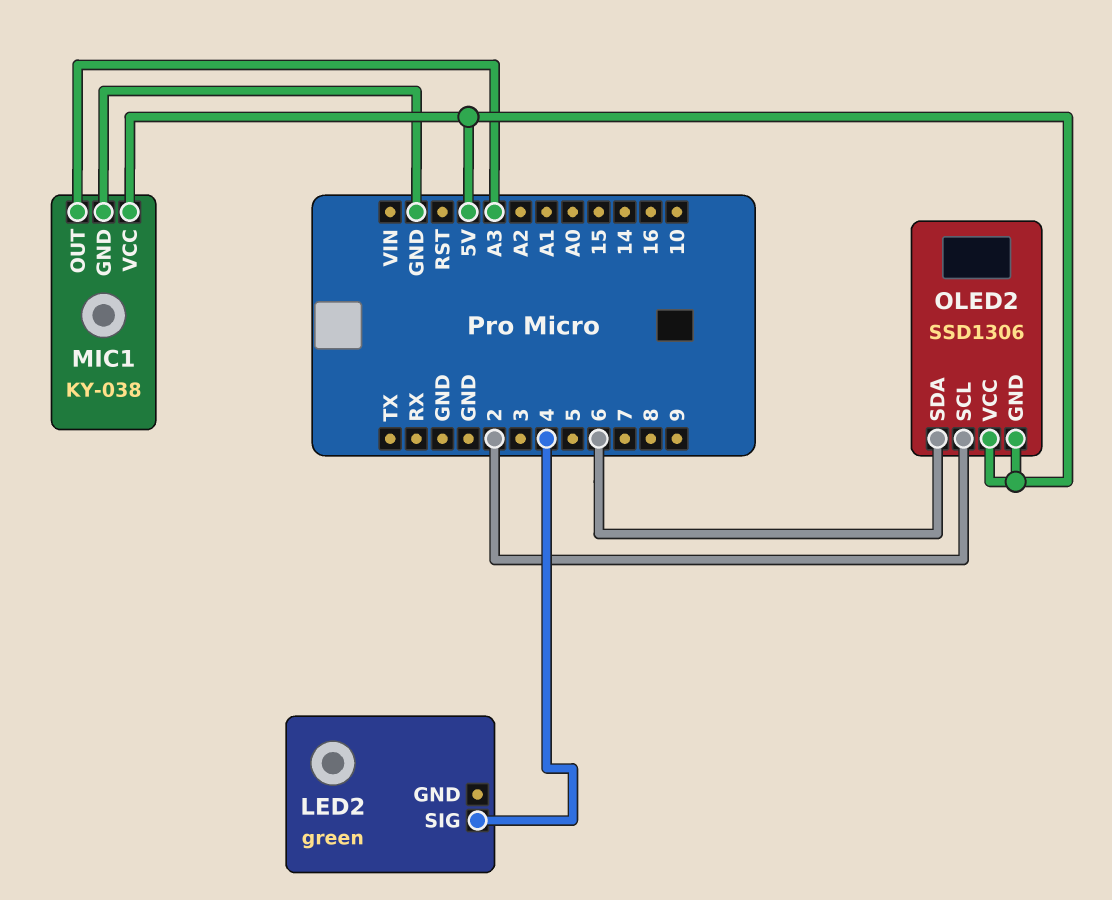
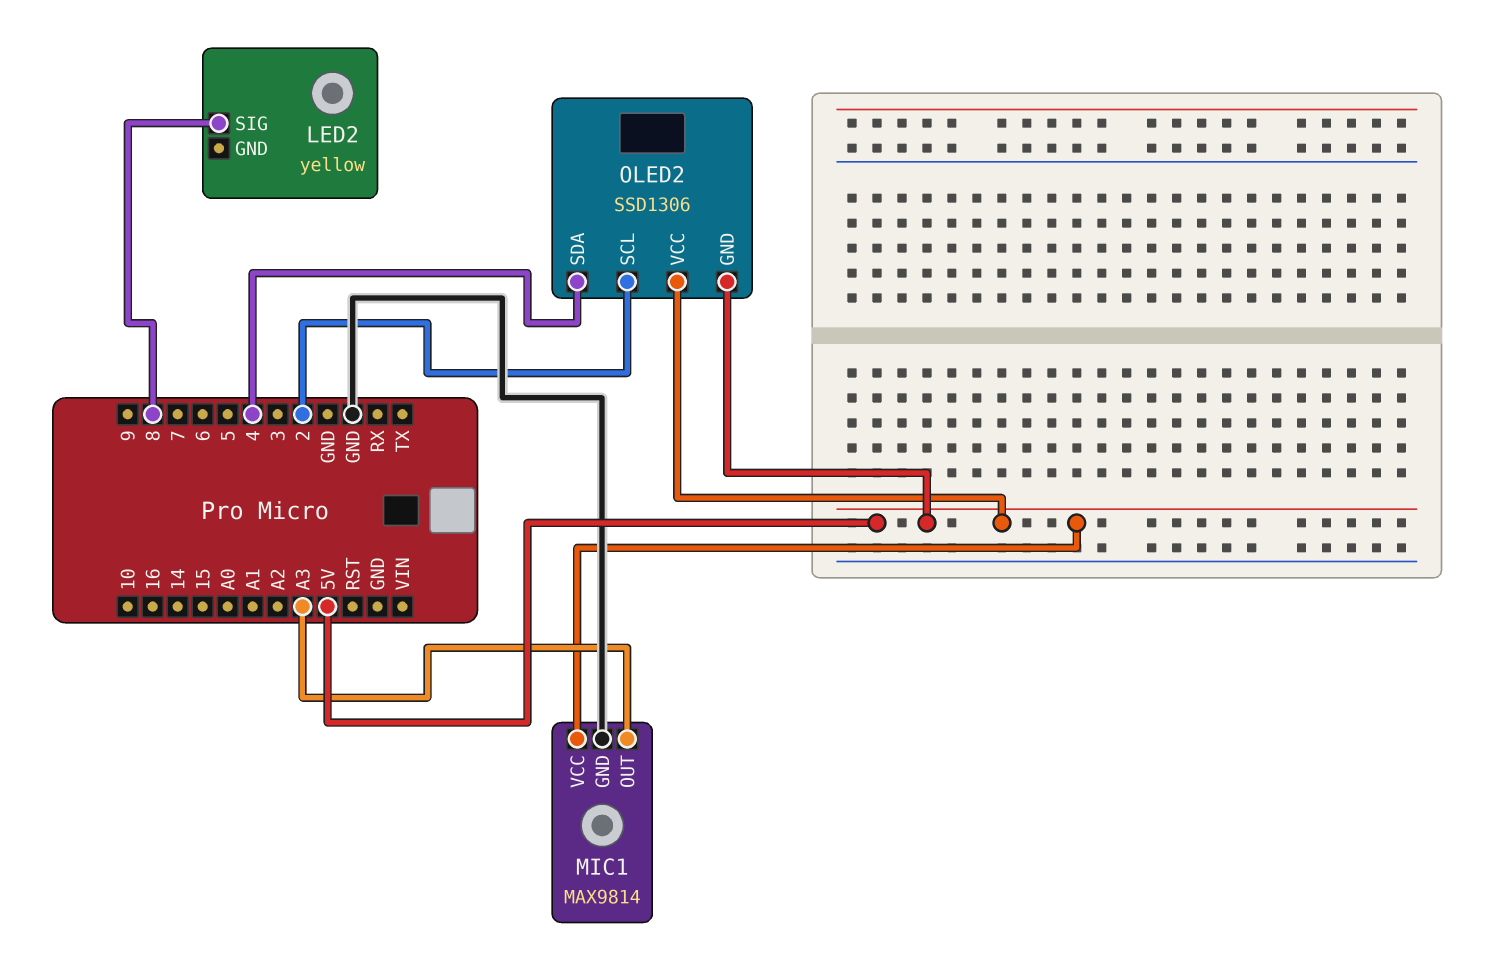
LED2: green -> yellow
LED2 pin SIG: 4 -> 8
MIC1: KY-038 -> MAX9814
OLED2 pin SDA: 6 -> 4

